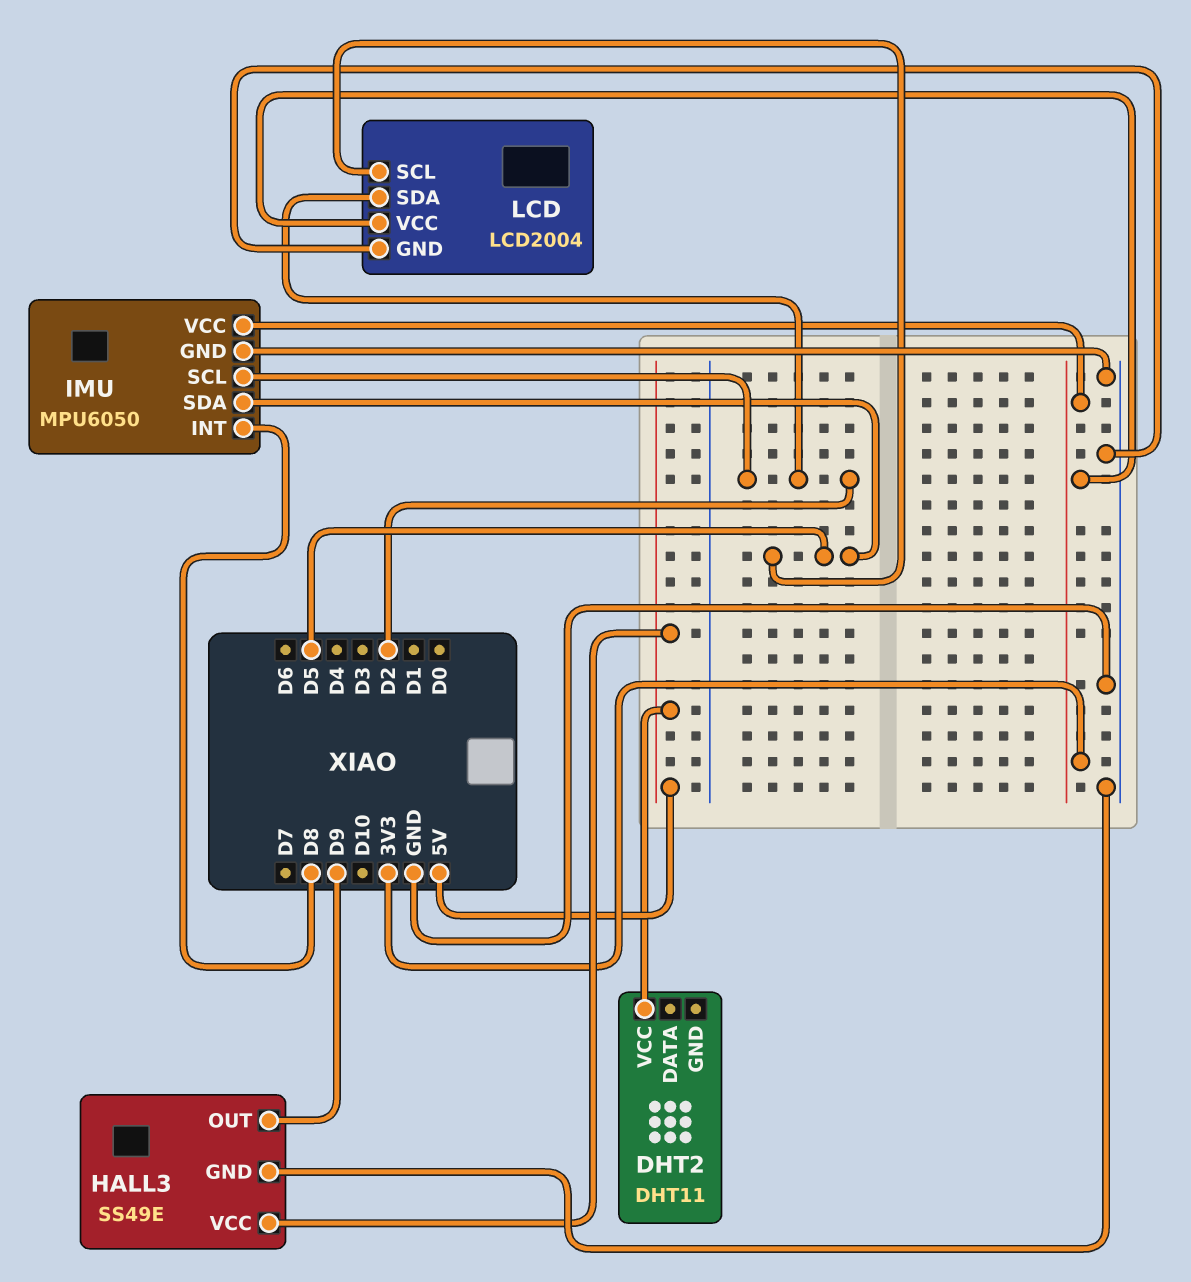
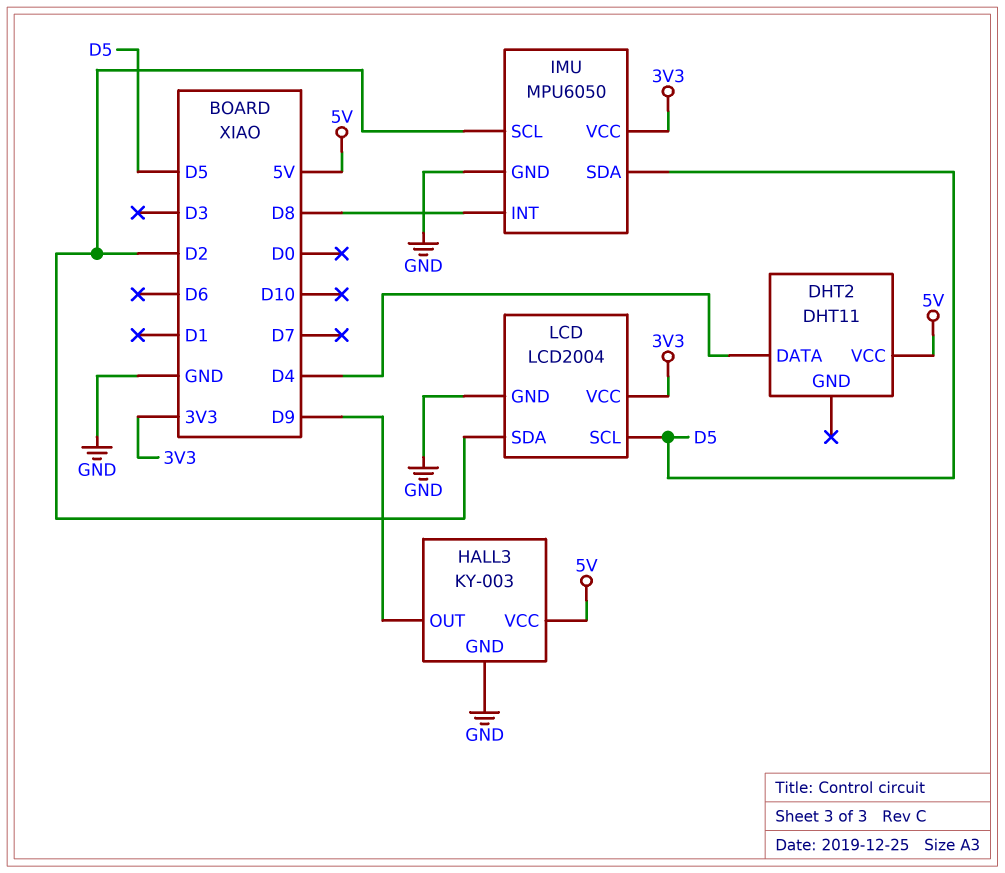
DHT2 pin DATA: none -> D4
HALL3: SS49E -> KY-003

